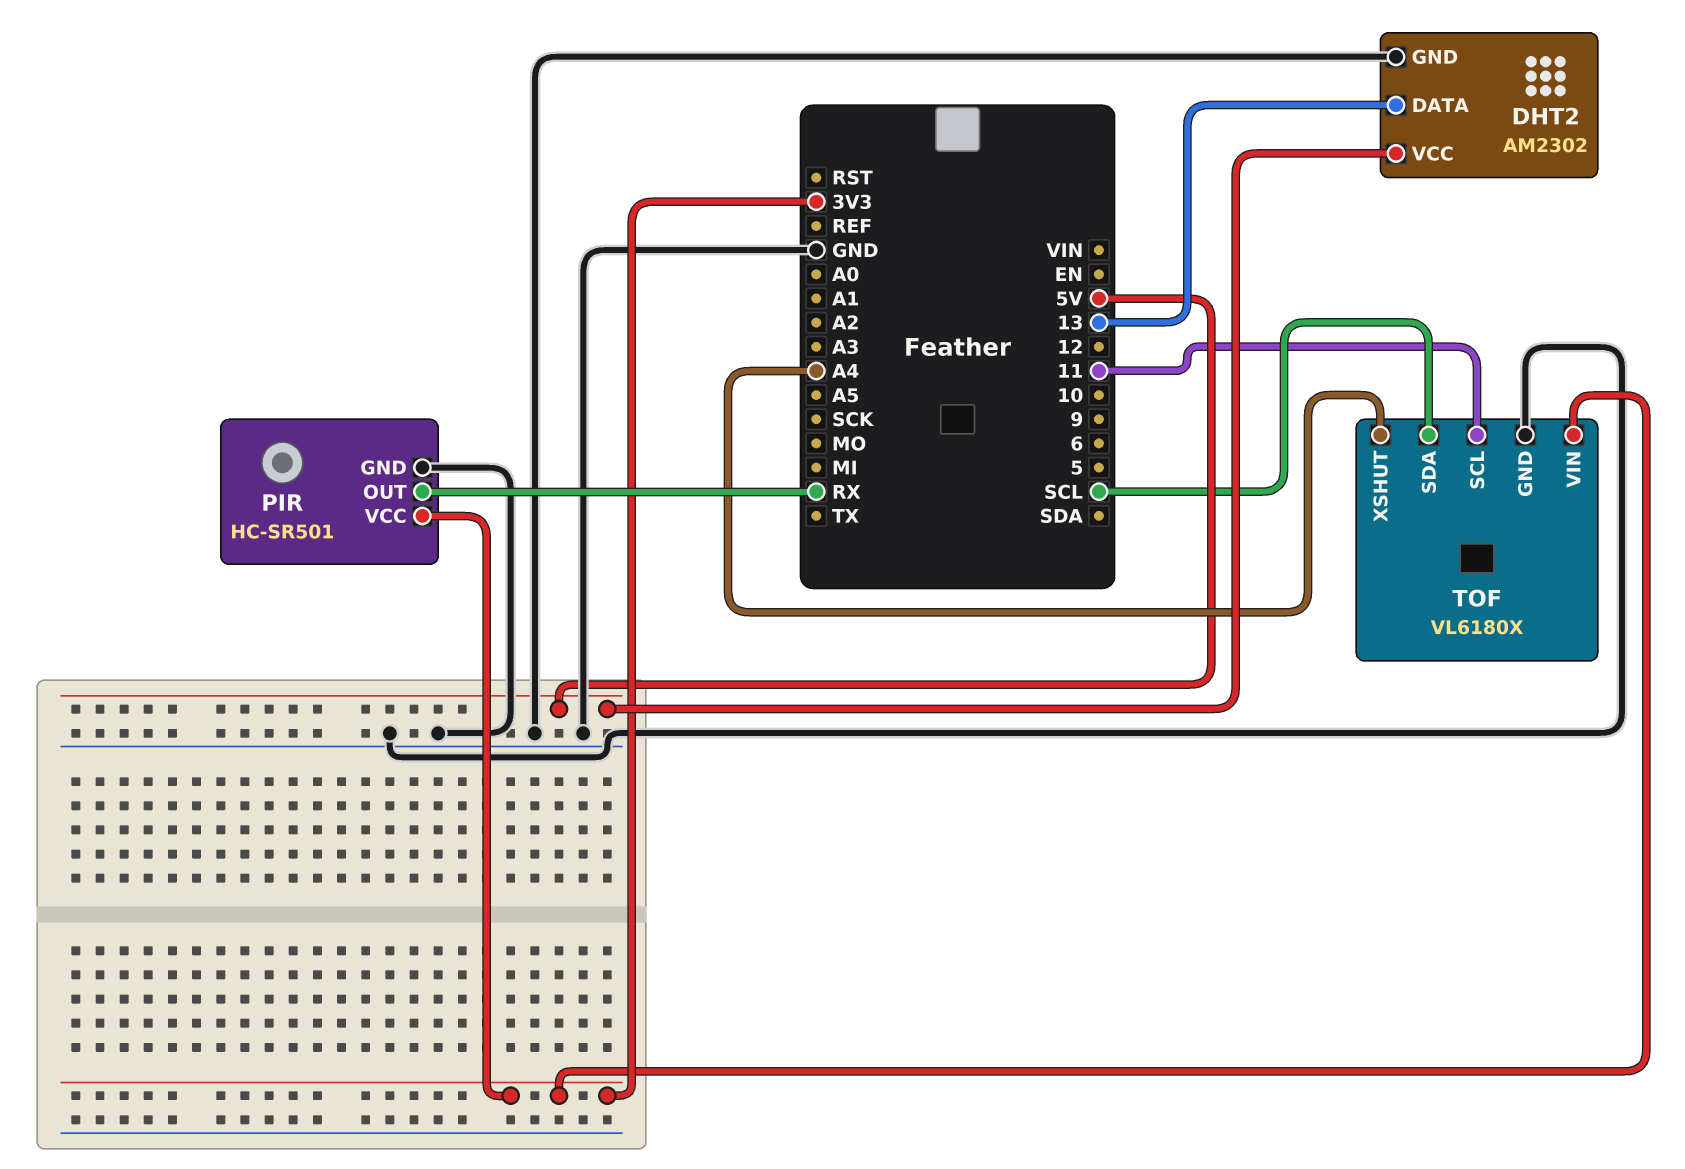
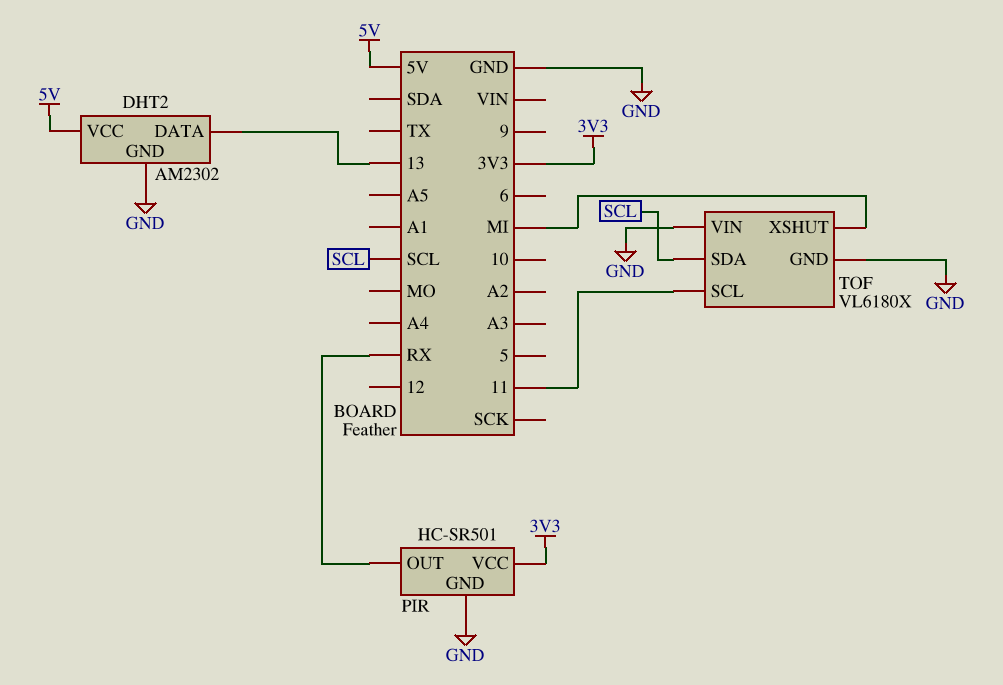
TOF pin VIN: 3V3 -> GND
TOF pin XSHUT: A4 -> MI

